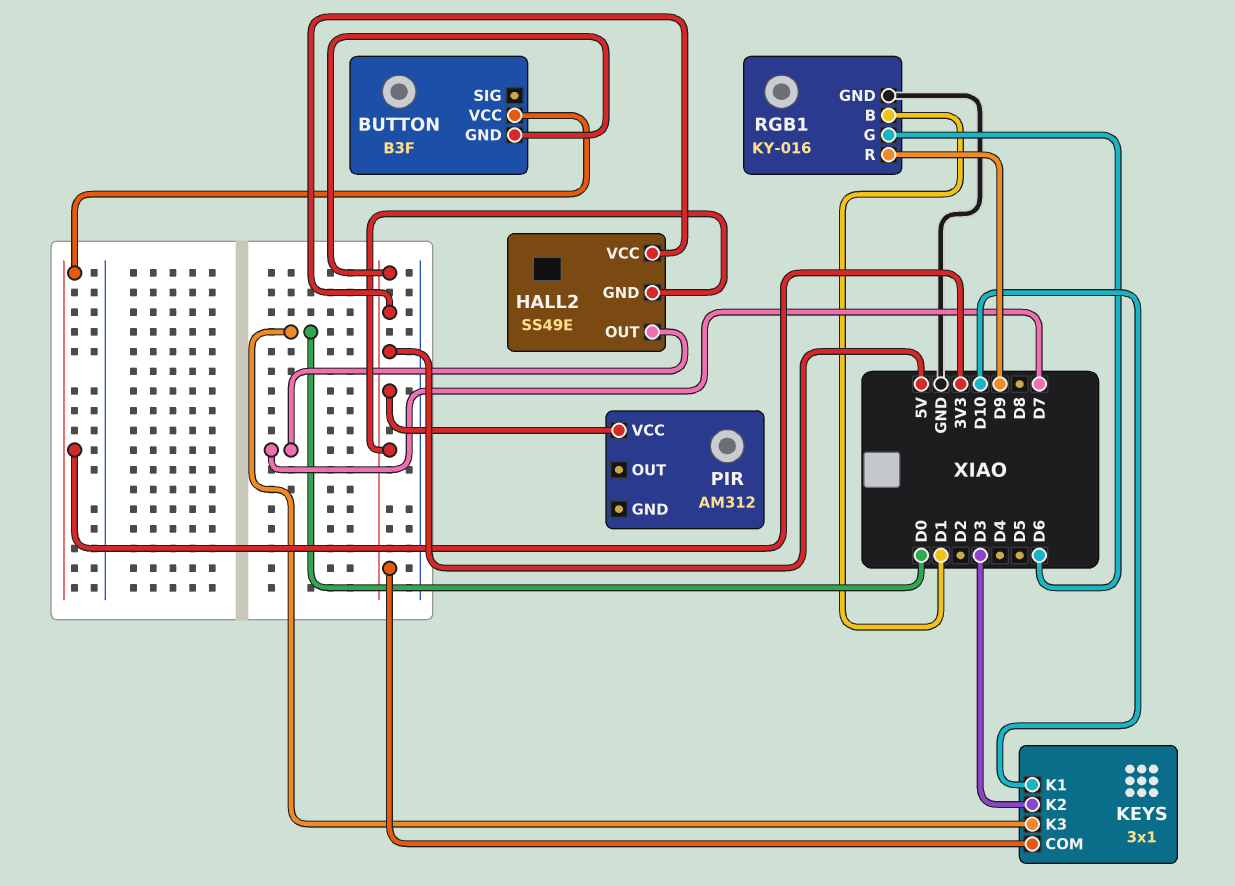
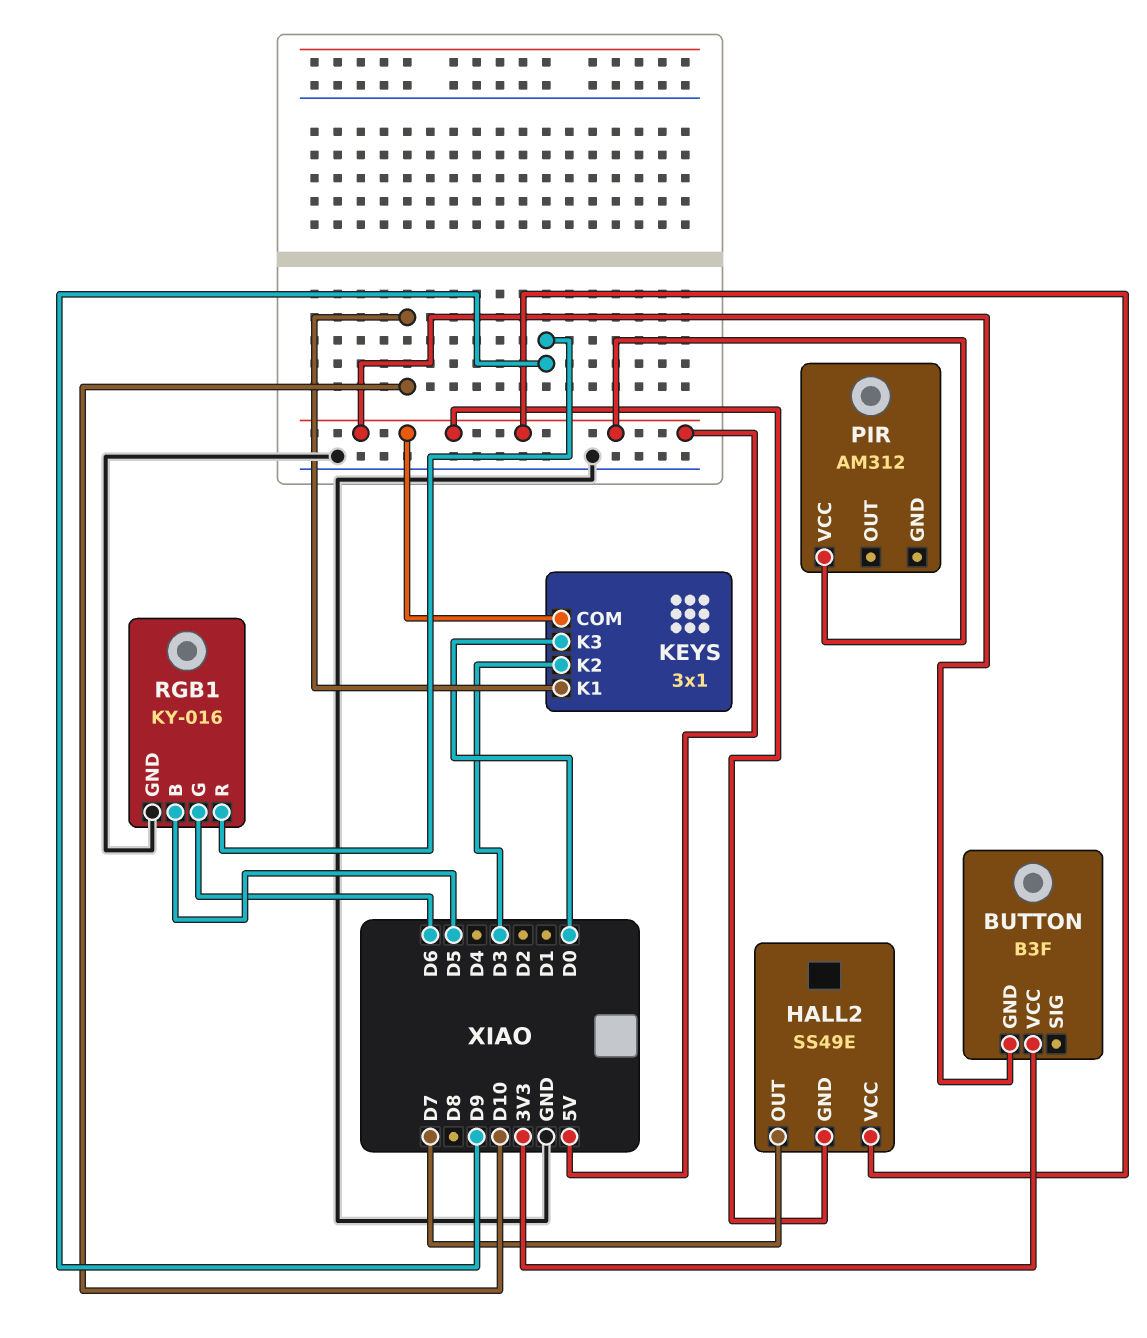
RGB1 pin B: D1 -> D5

